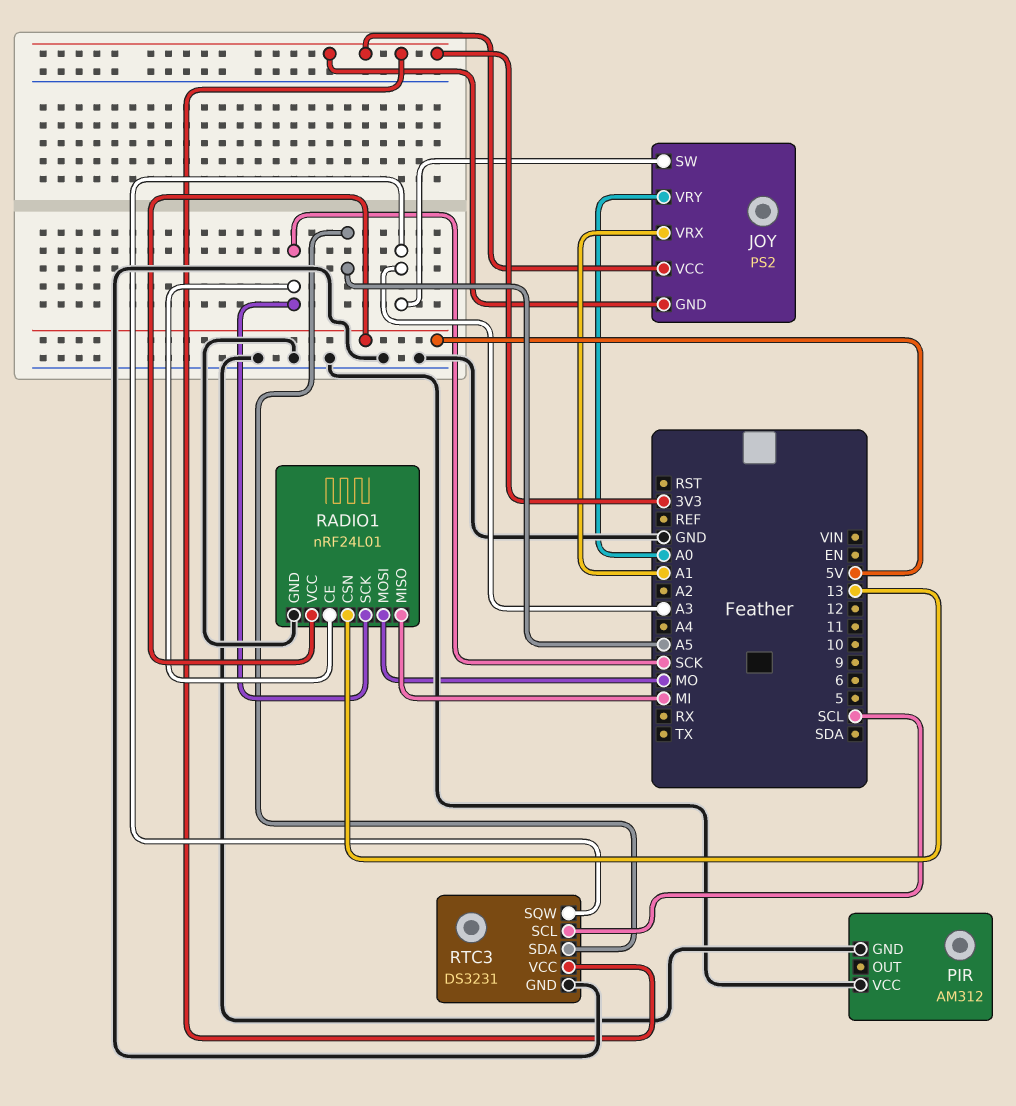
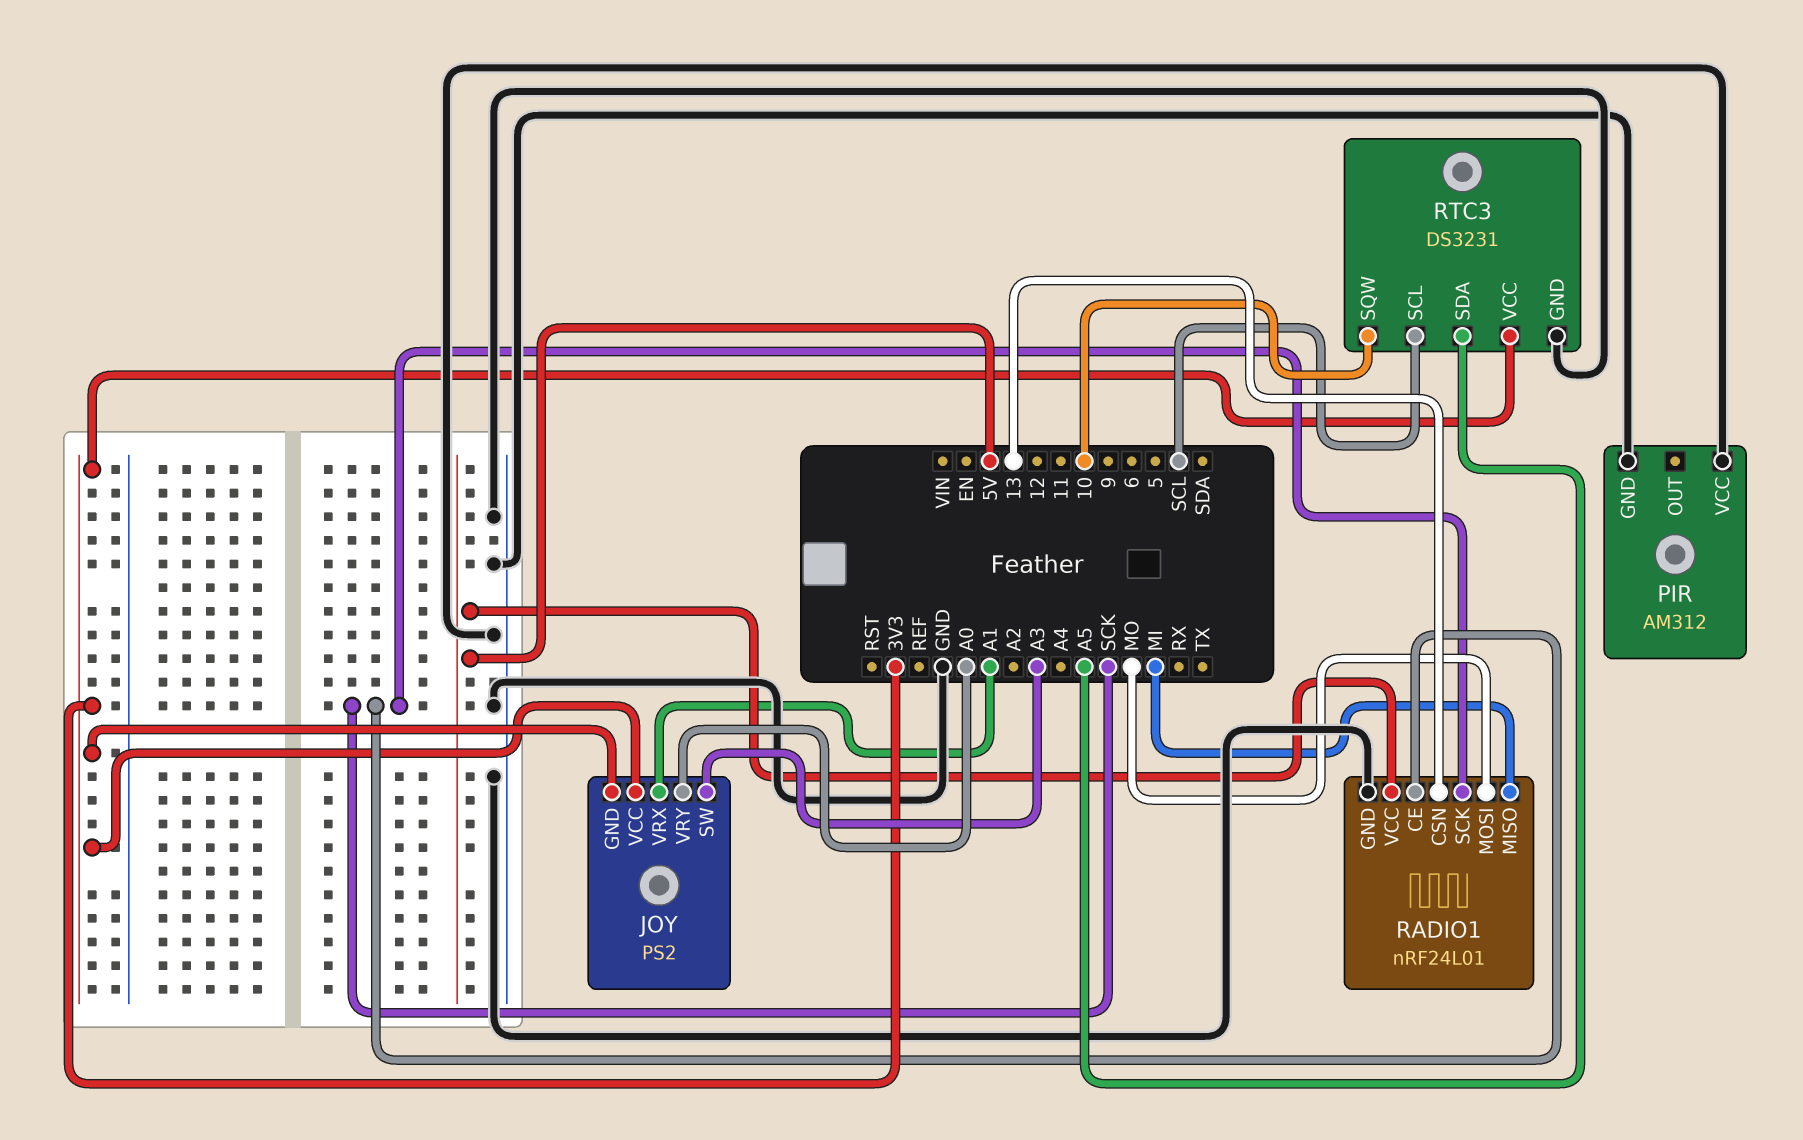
RTC3 pin SQW: A3 -> 10

